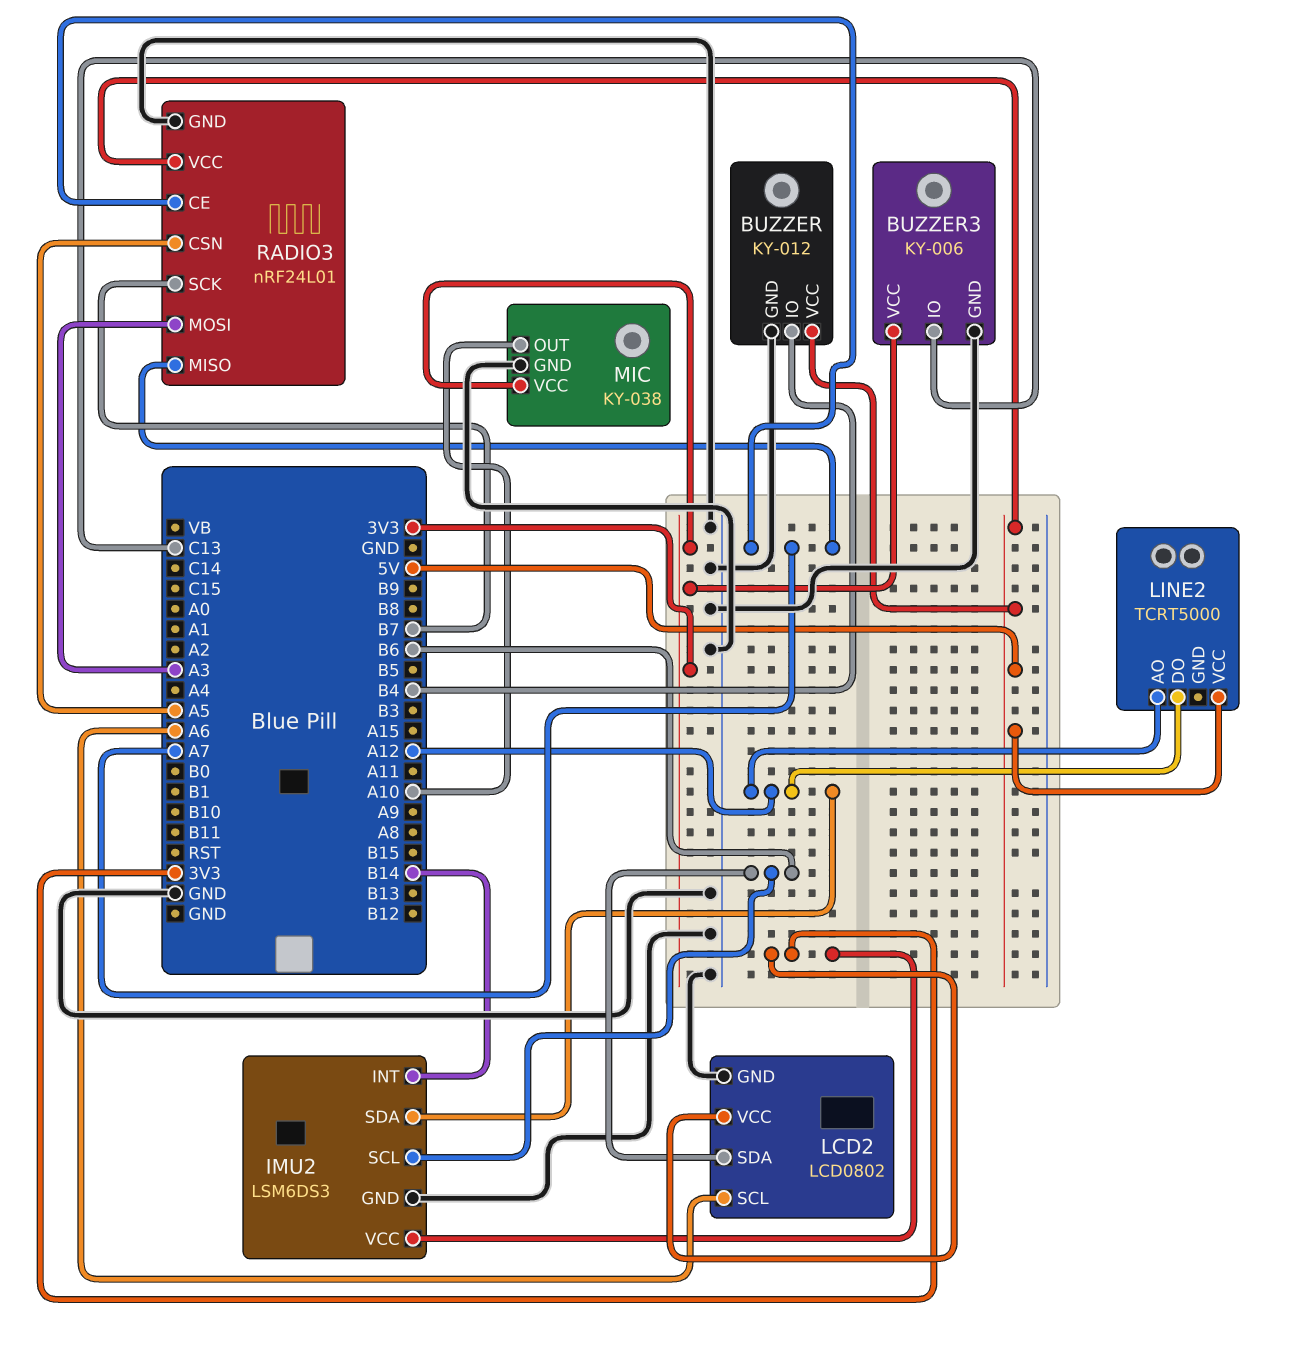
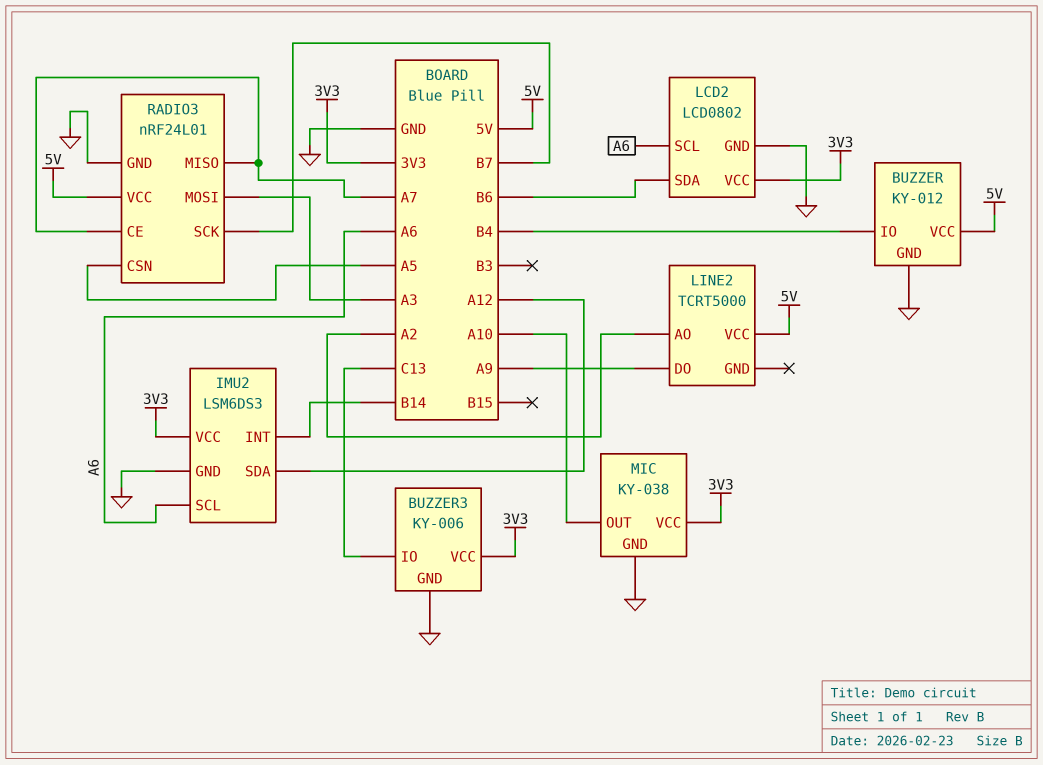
IMU2 pin SCL: B6 -> A6
LINE2 pin AO: A12 -> A2
LINE2 pin DO: A12 -> A9

